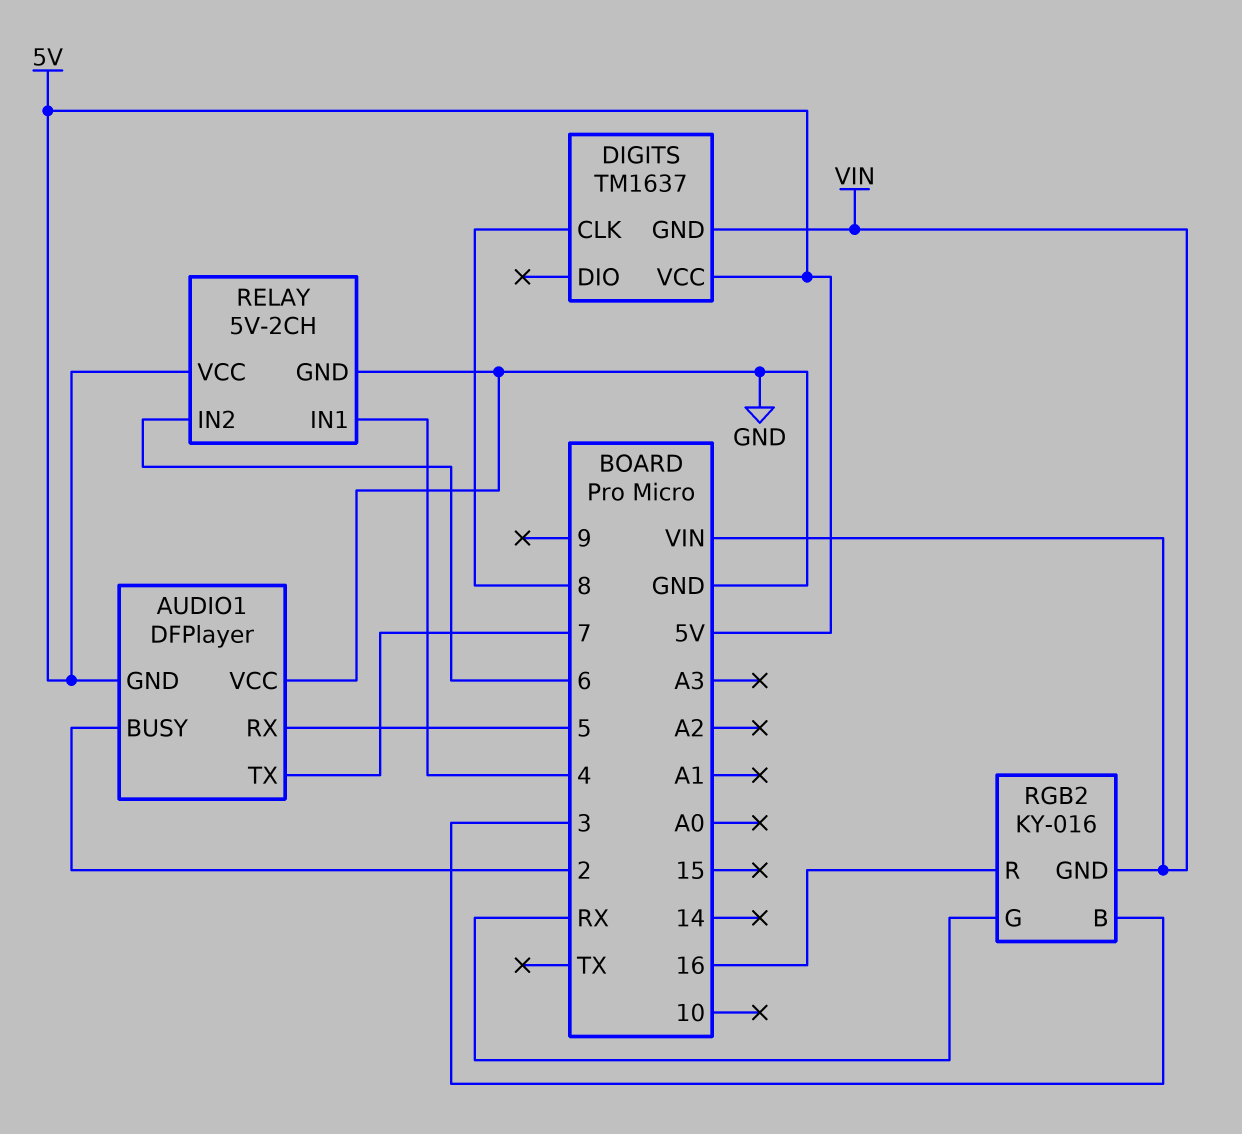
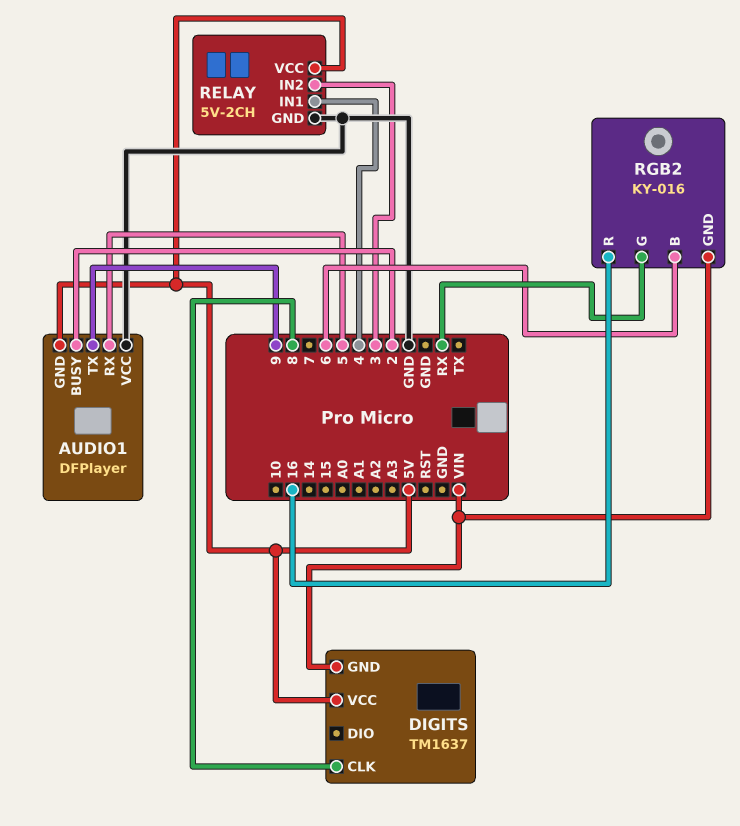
AUDIO1 pin TX: 7 -> 9
RELAY pin IN2: 6 -> 3
RGB2 pin B: 3 -> 6

